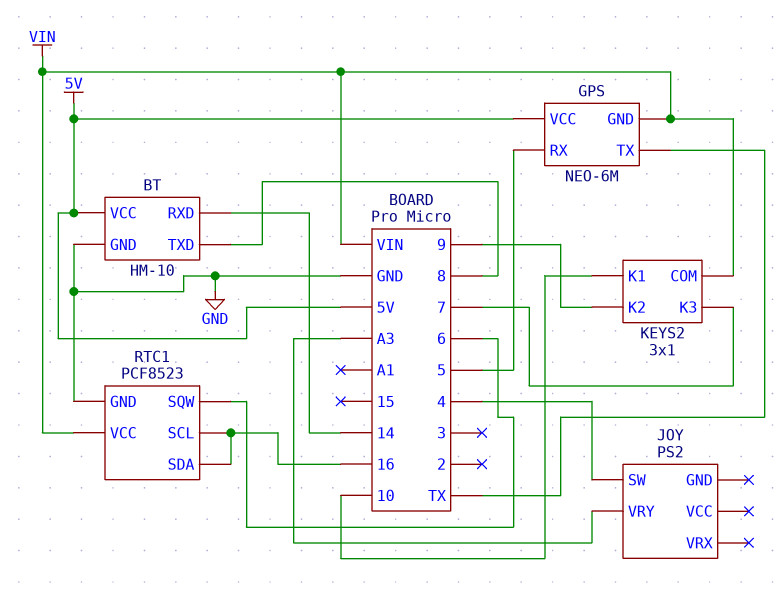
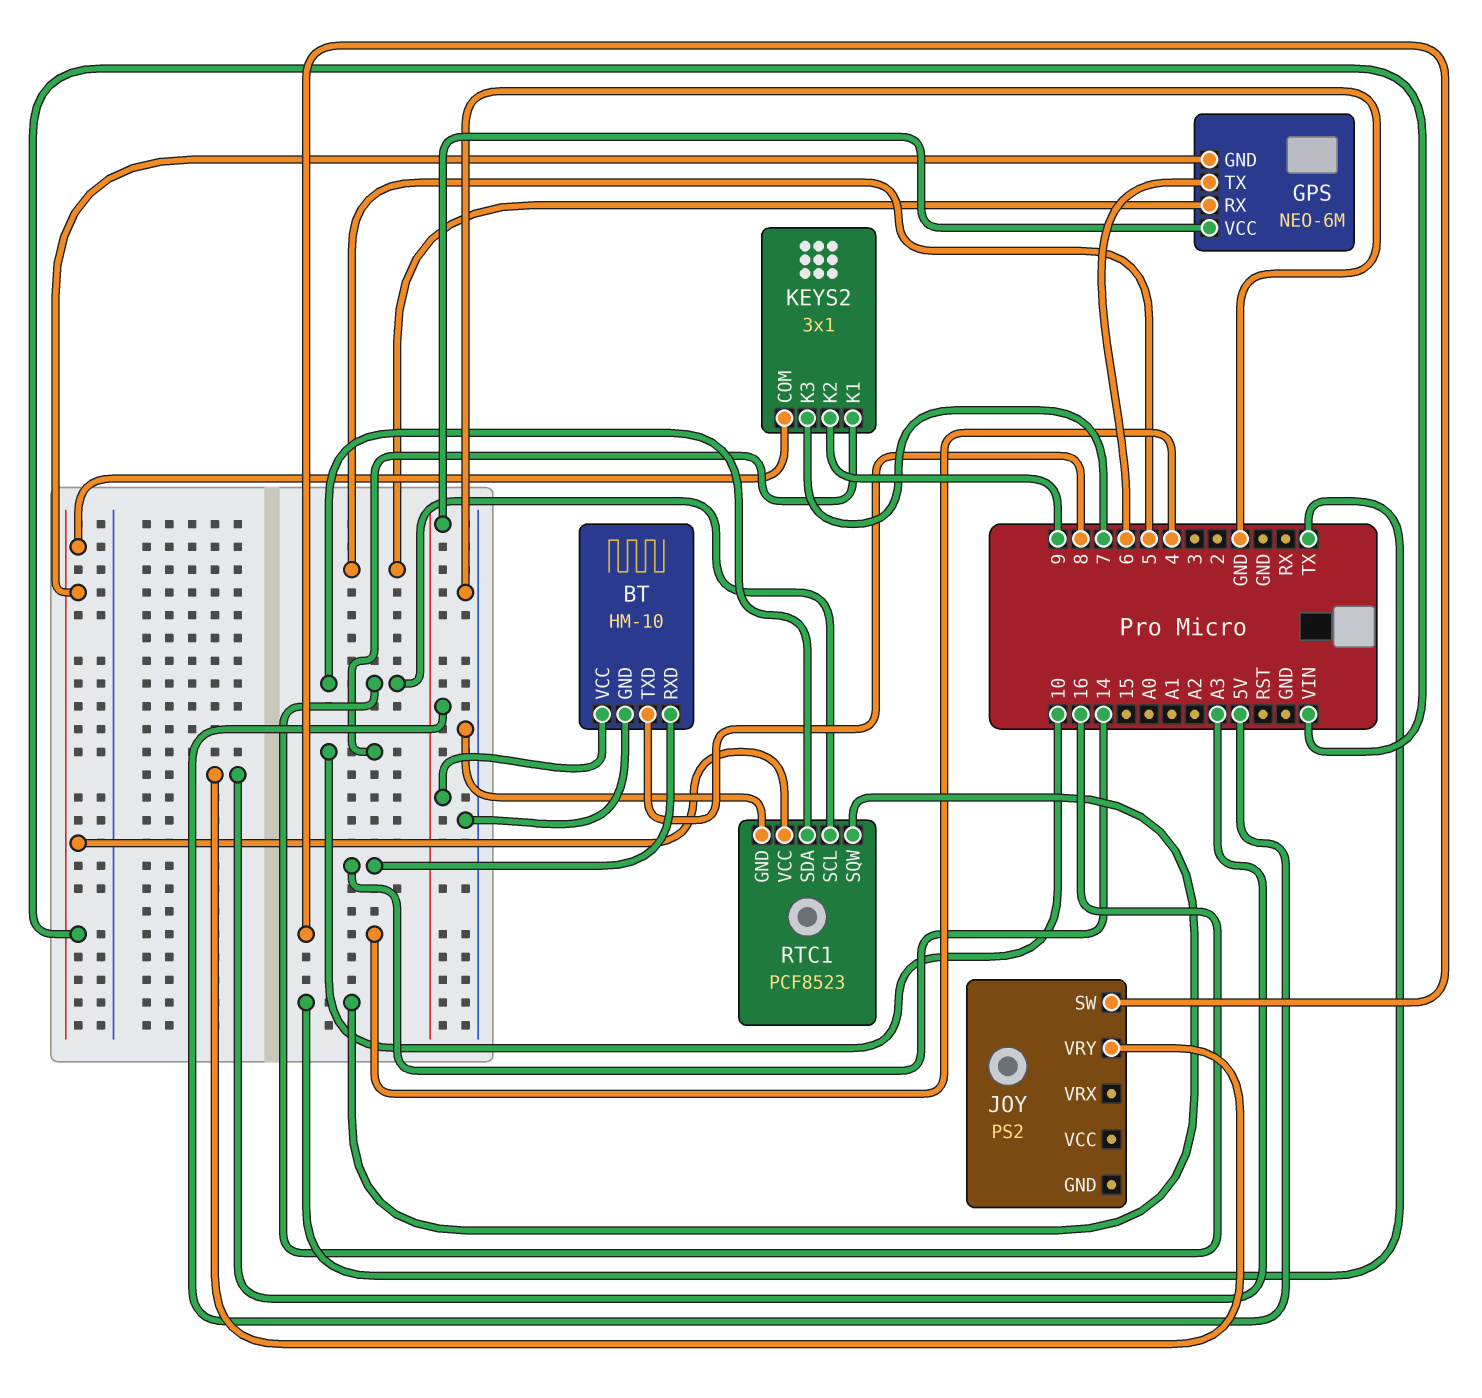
GPS pin TX: TX -> 6
RTC1 pin SQW: 6 -> TX

